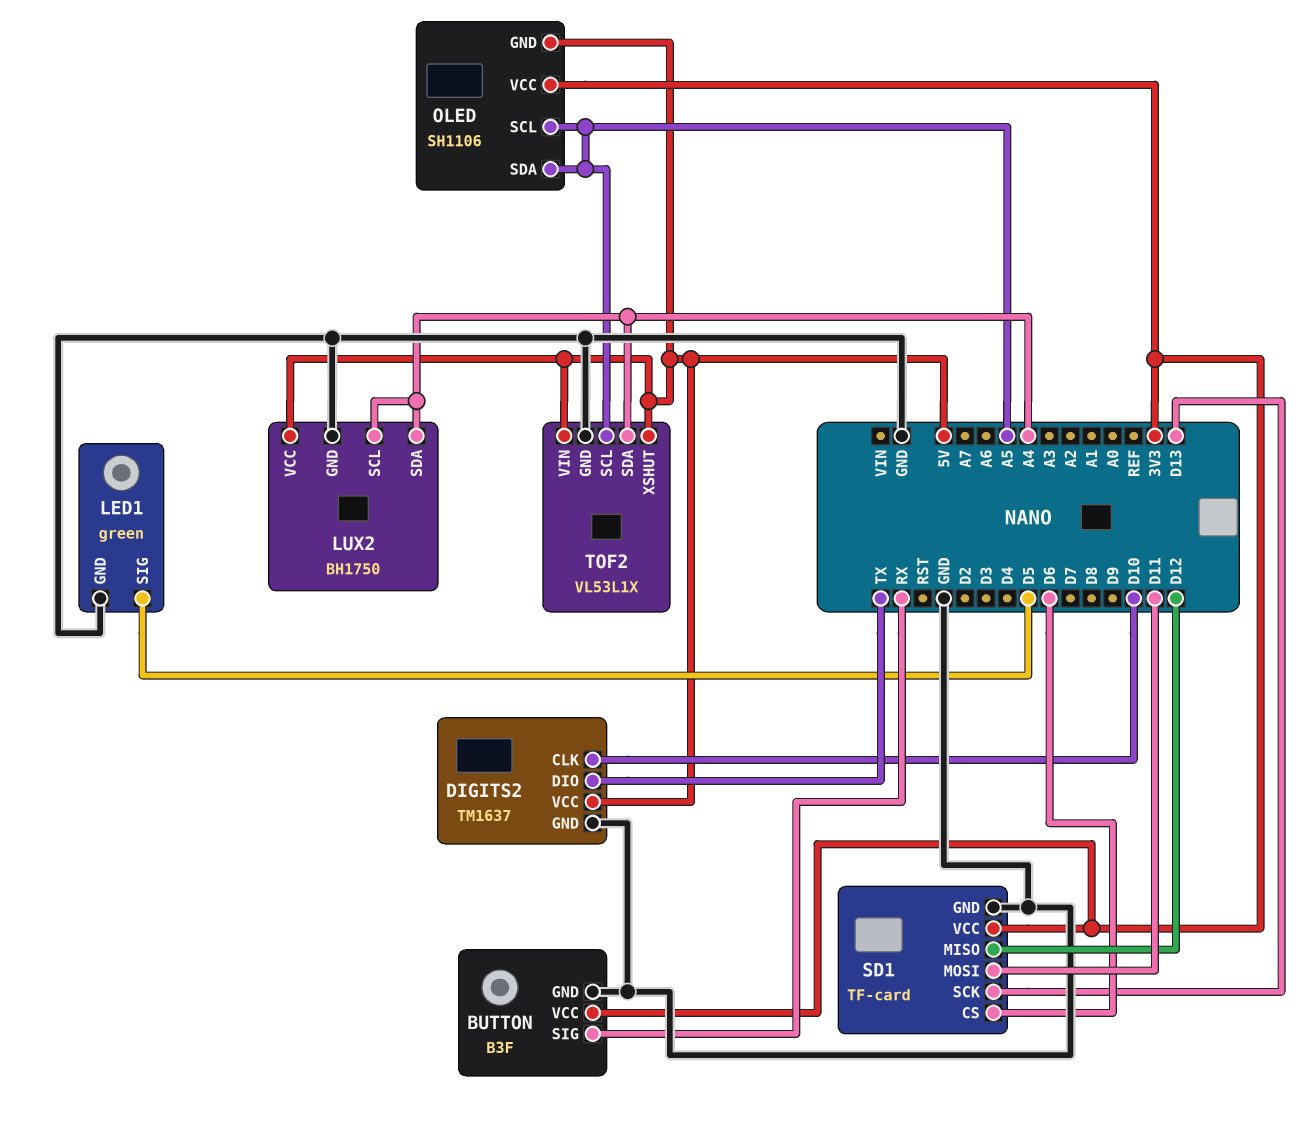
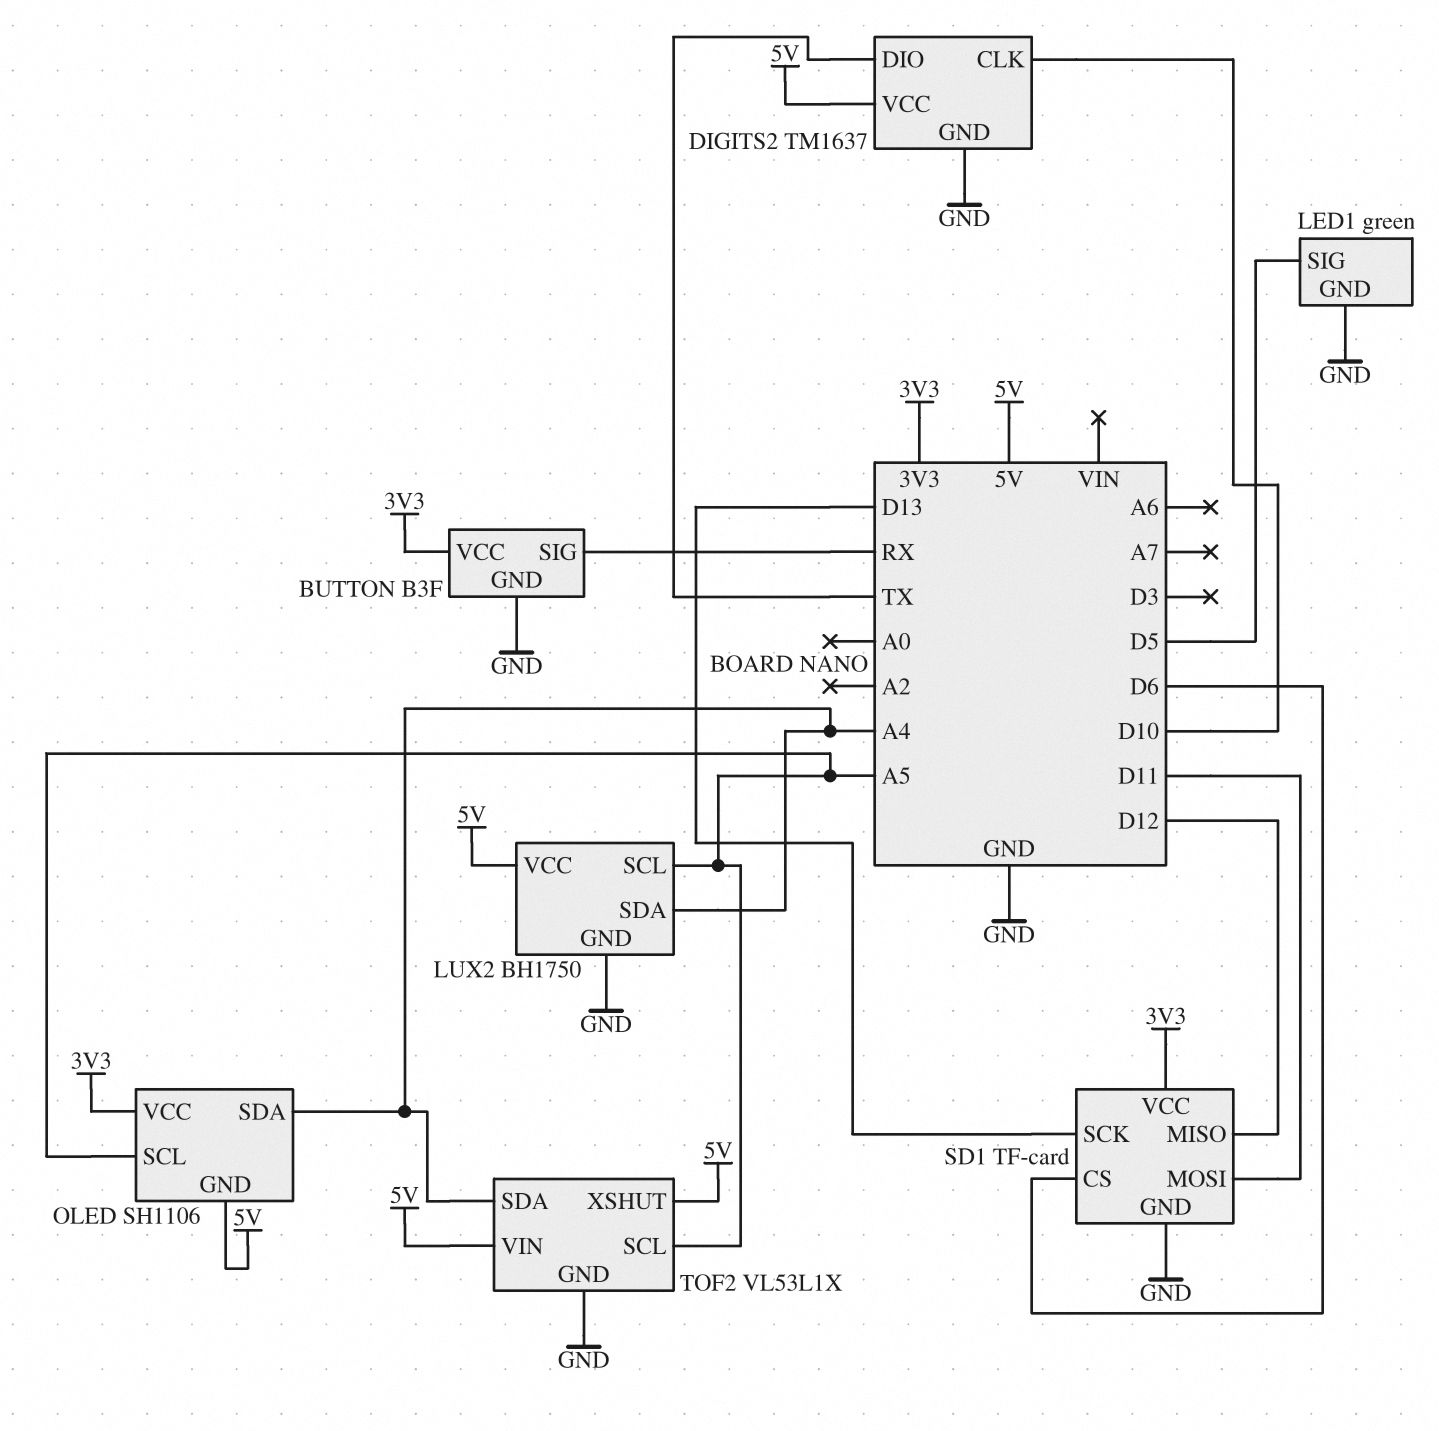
LUX2 pin SCL: A4 -> A5
OLED pin SDA: A5 -> A4

